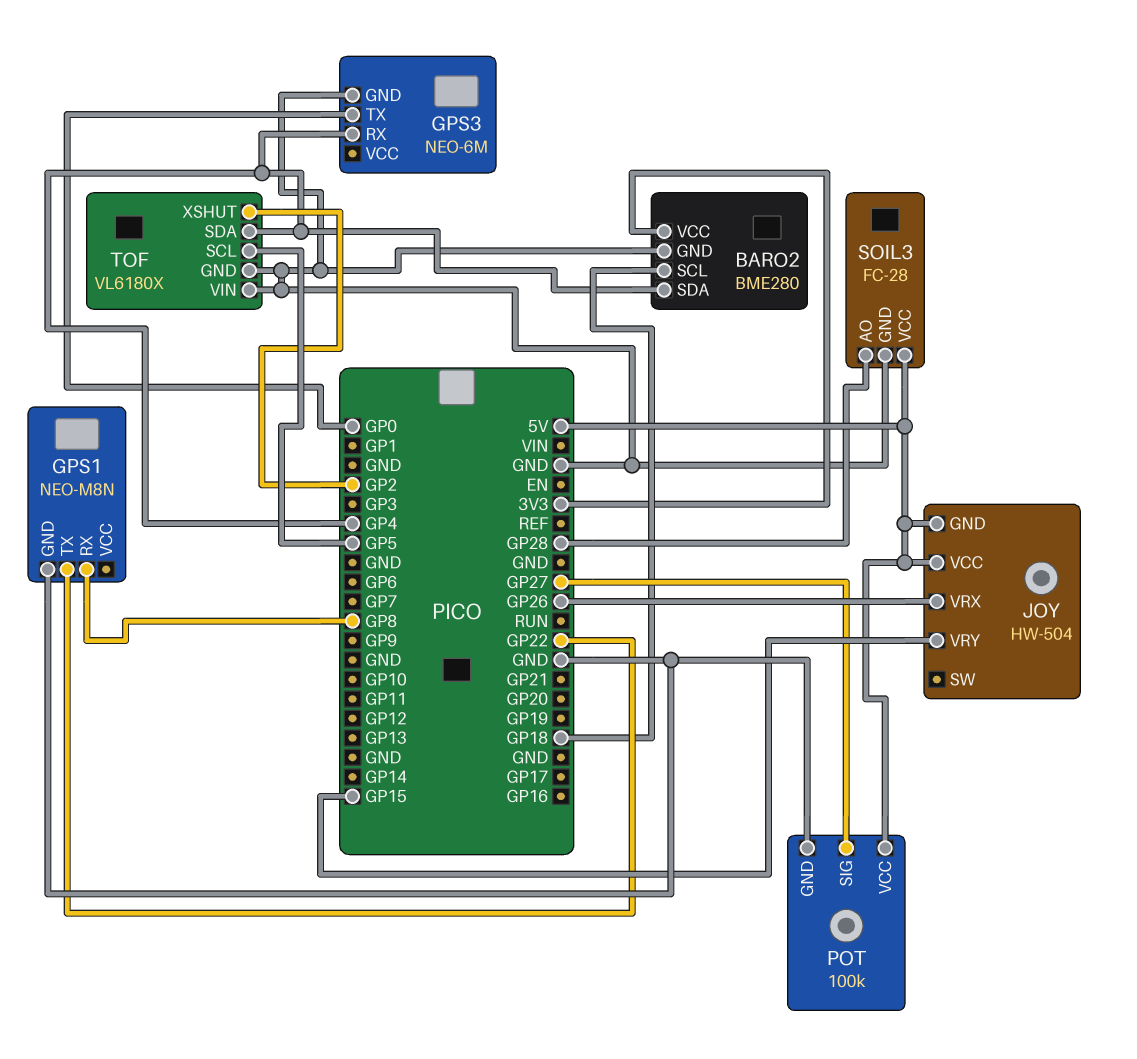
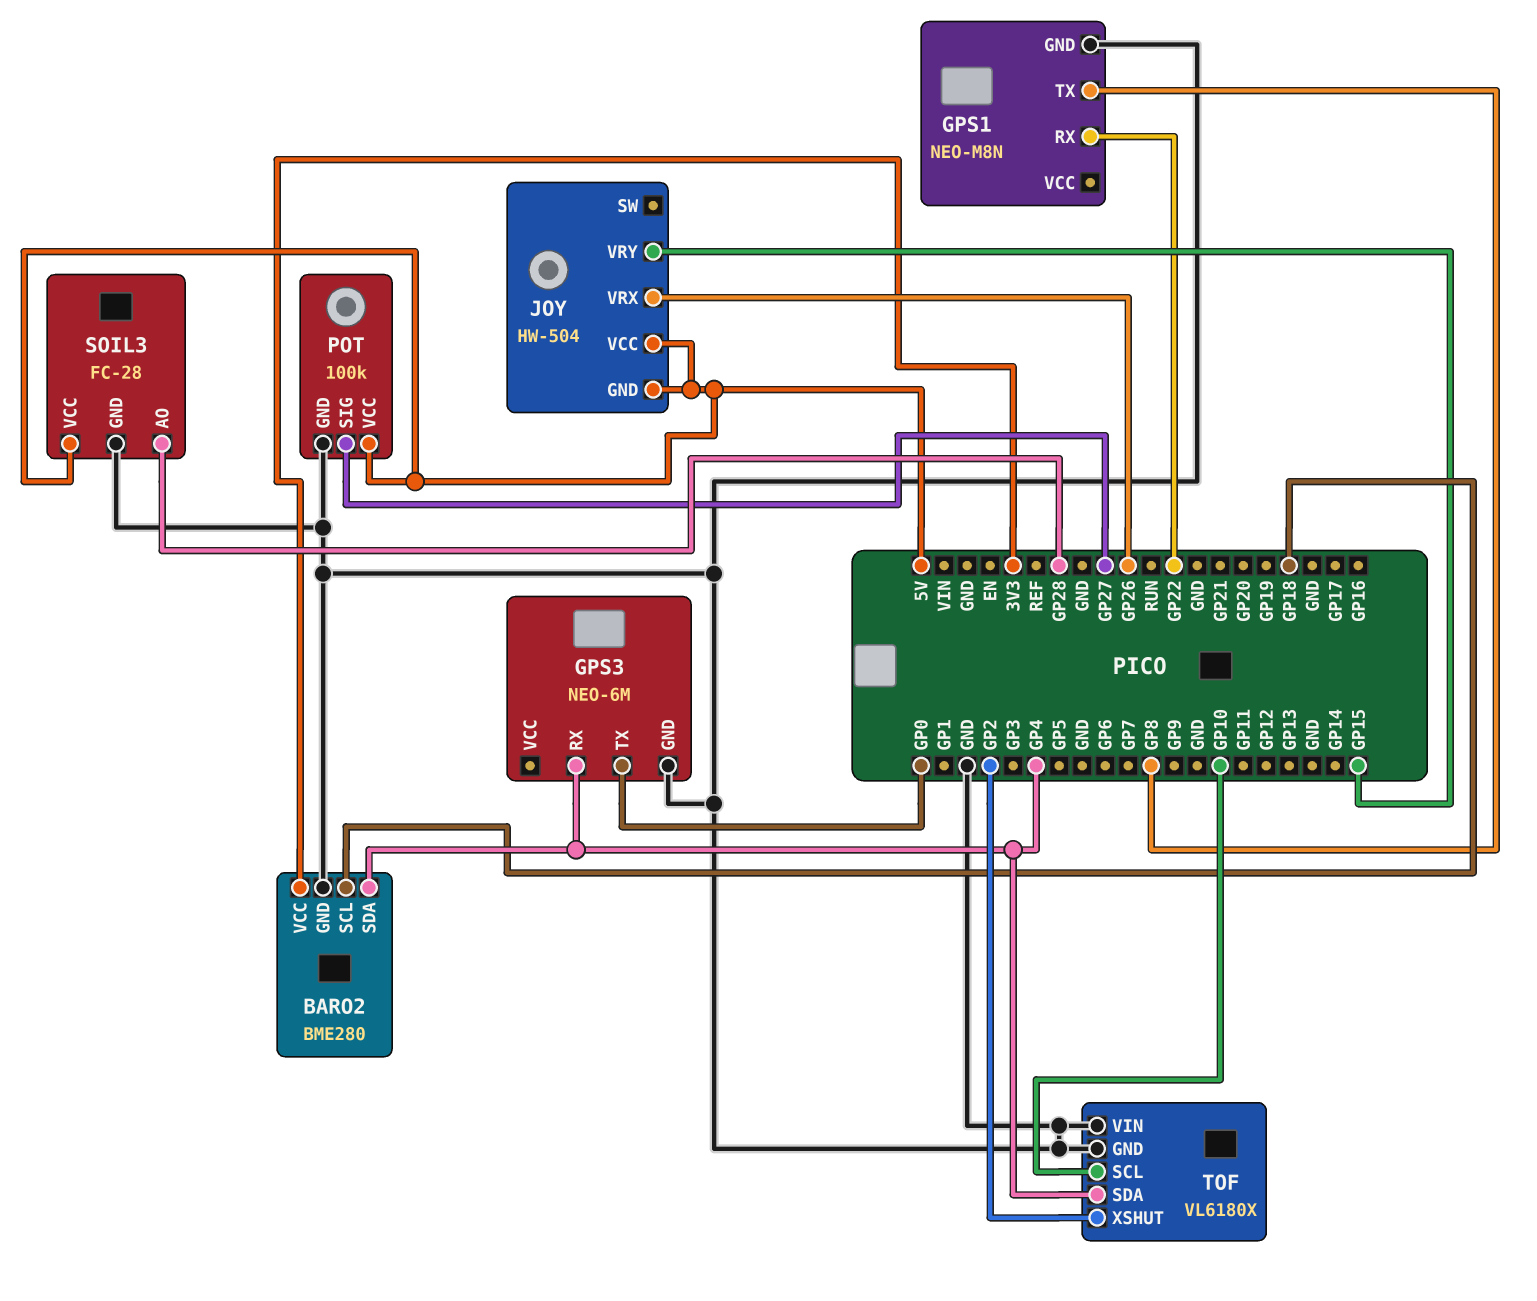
GPS1 pin RX: GP8 -> GP22
GPS1 pin TX: GP22 -> GP8
TOF pin SCL: GP5 -> GP10

